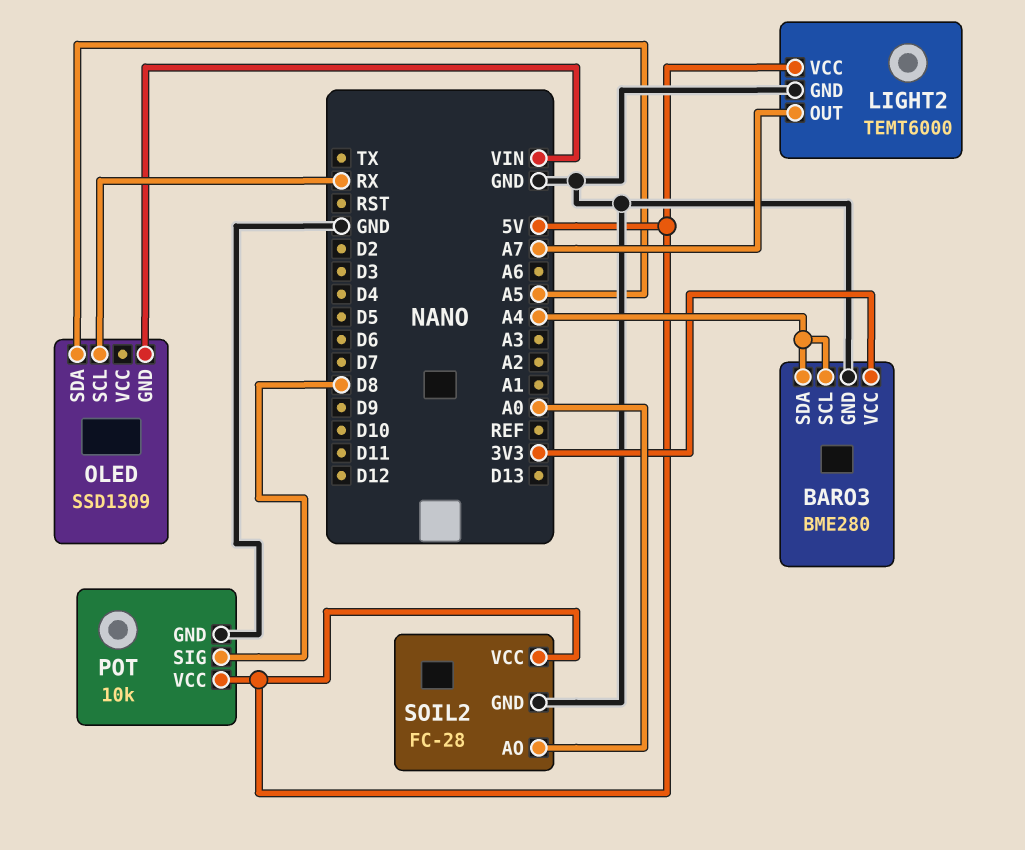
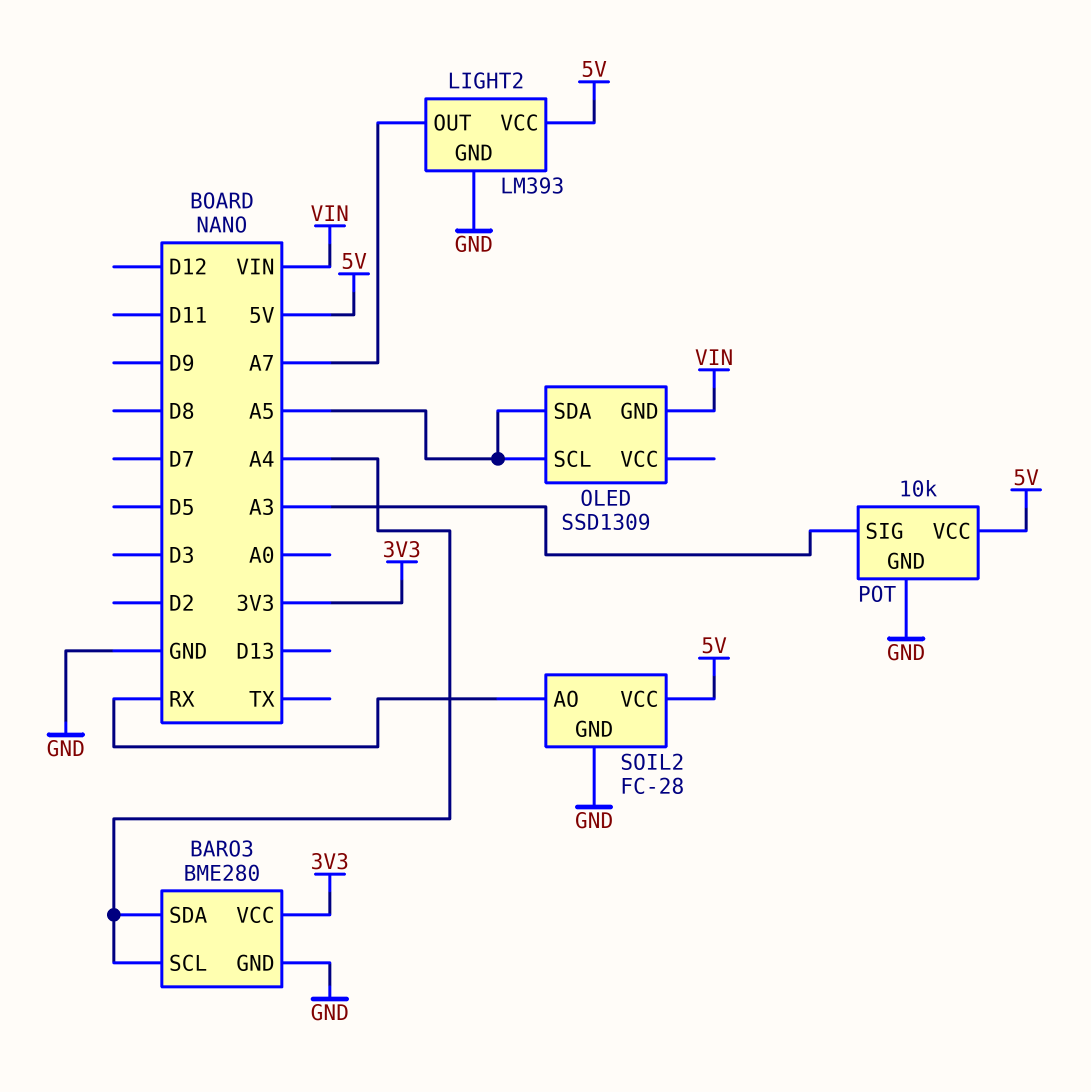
LIGHT2: TEMT6000 -> LM393
OLED pin SCL: RX -> A5
POT pin SIG: D8 -> A3
SOIL2 pin AO: A0 -> RX

